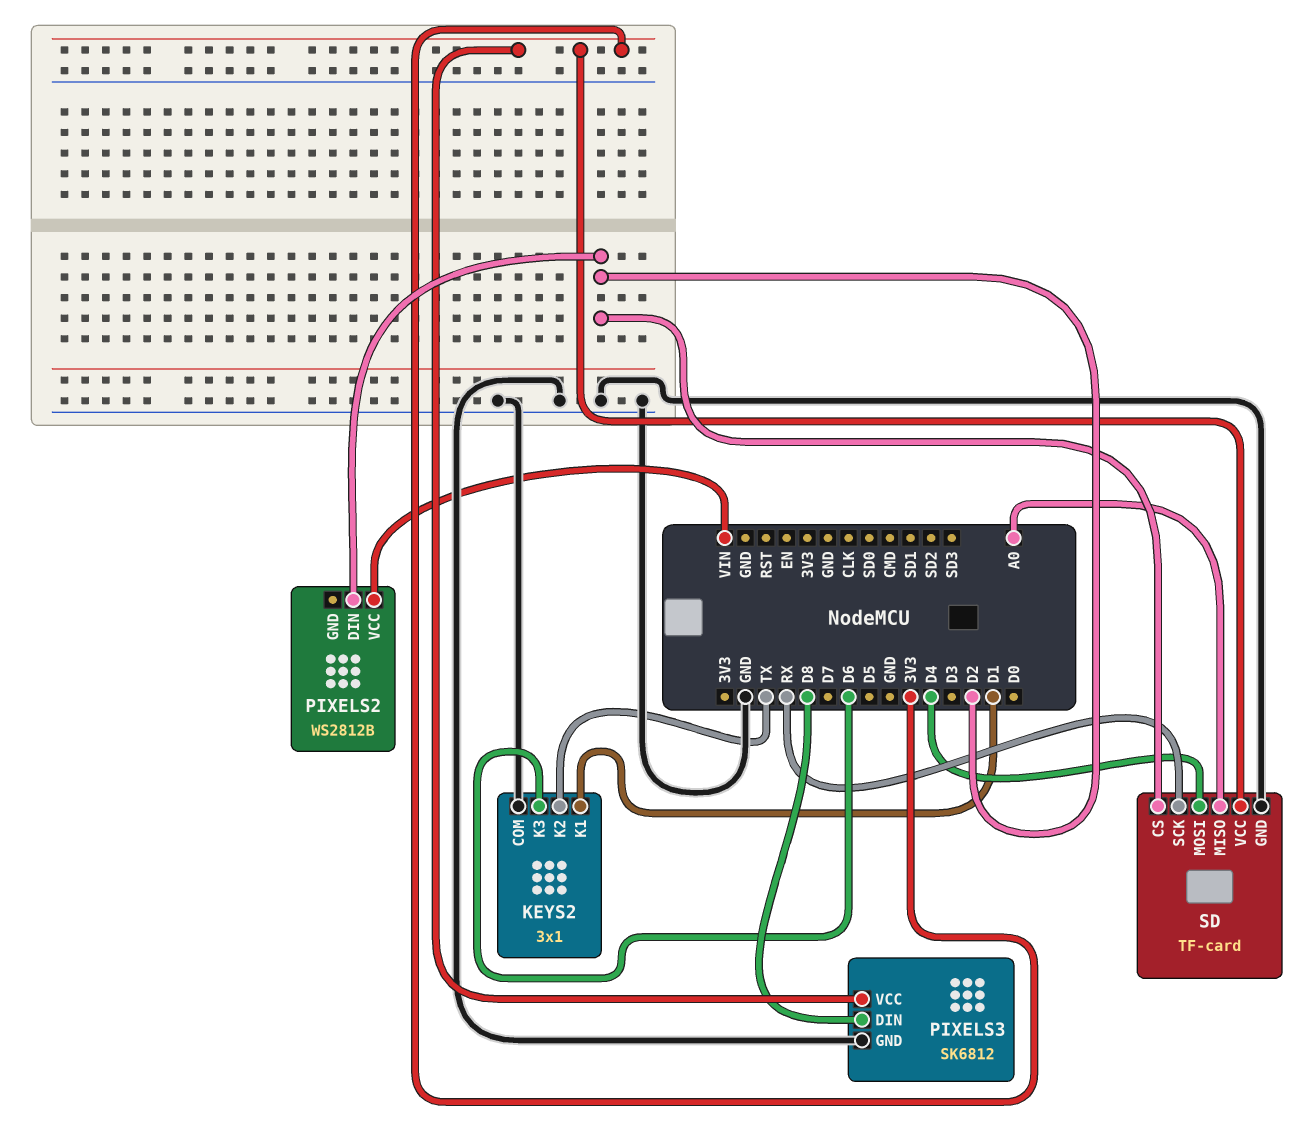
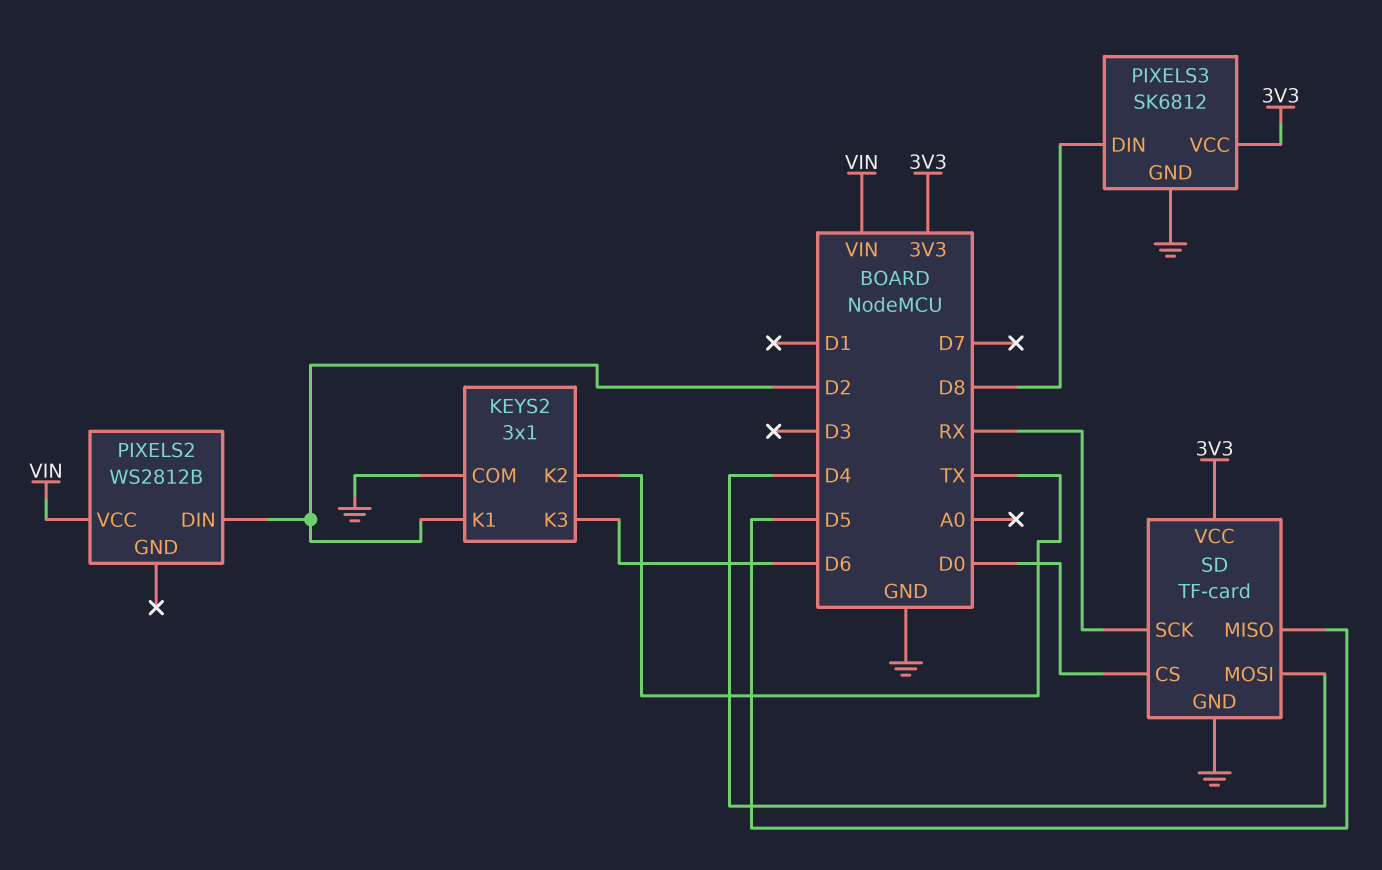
KEYS2 pin K1: D1 -> D2
SD pin CS: D2 -> D0
SD pin MISO: A0 -> D5

